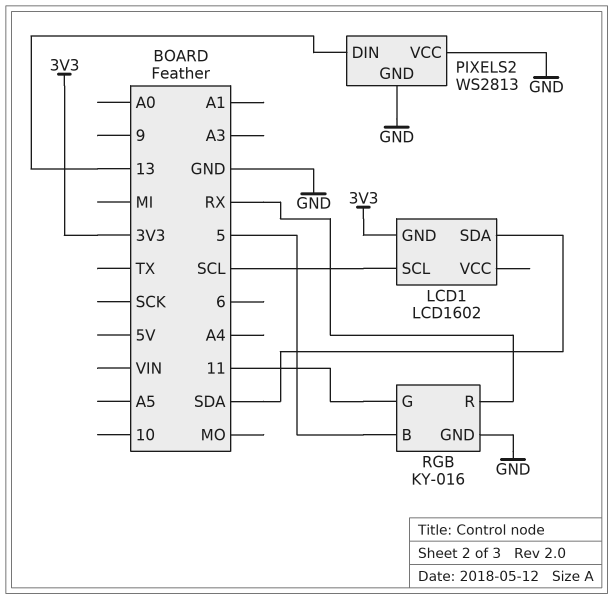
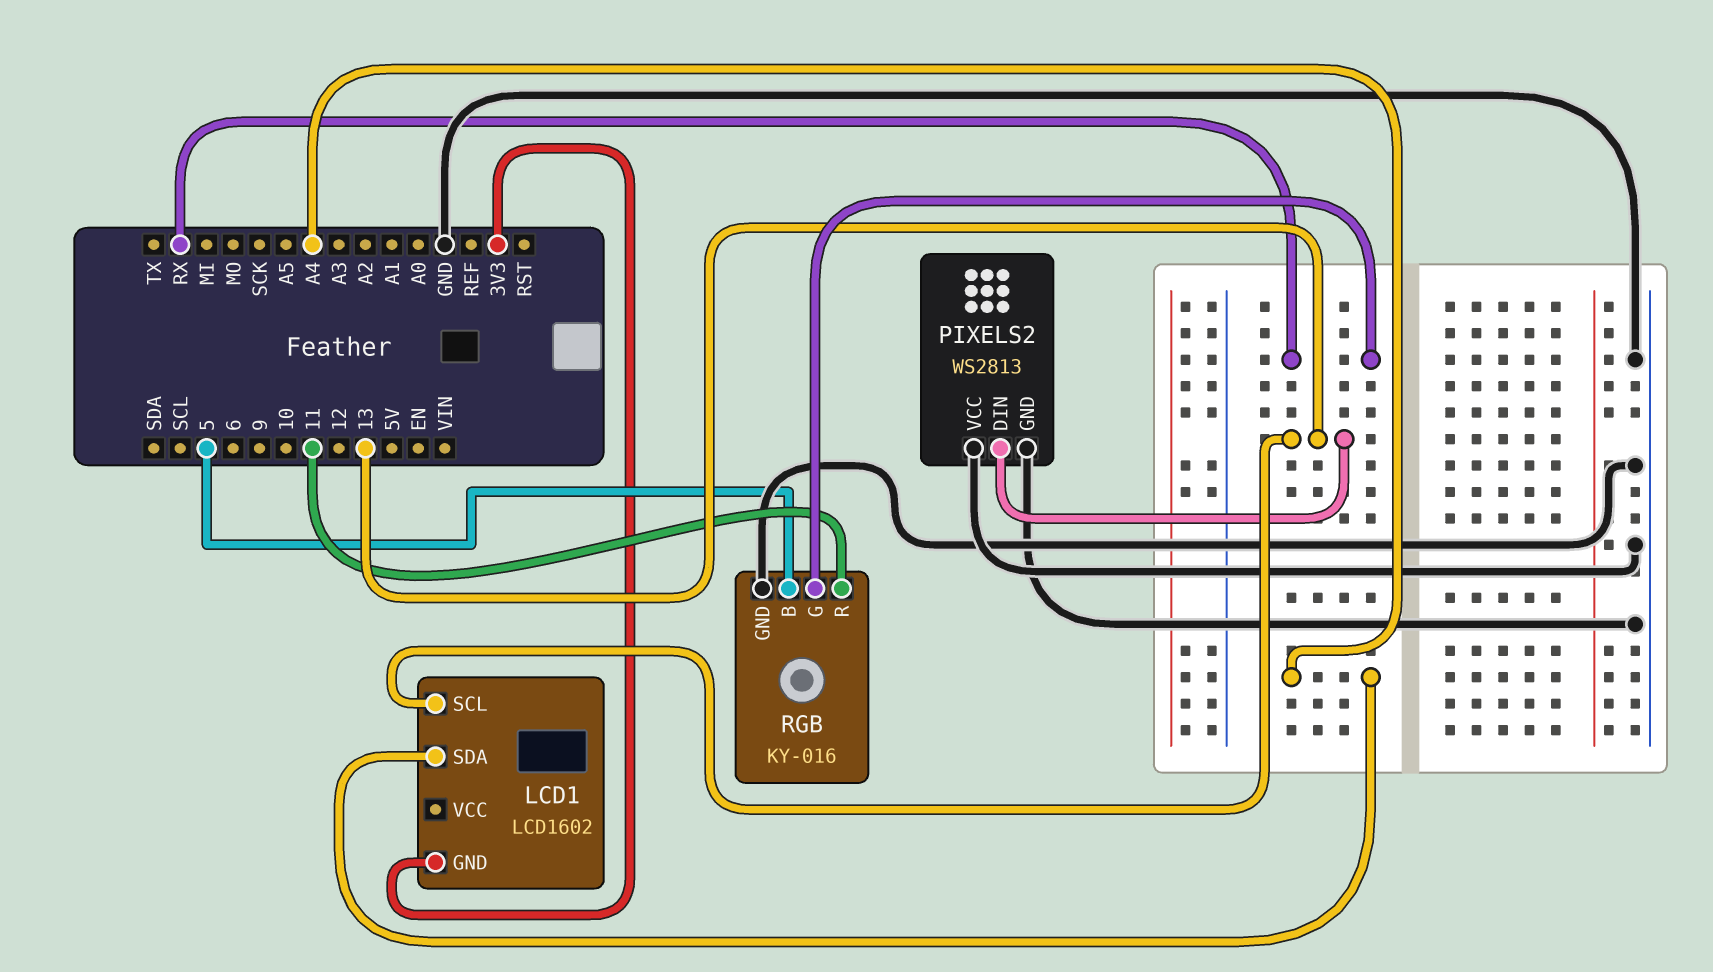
LCD1 pin SCL: SCL -> 13
LCD1 pin SDA: SDA -> A4
RGB pin G: 11 -> RX
RGB pin R: RX -> 11

